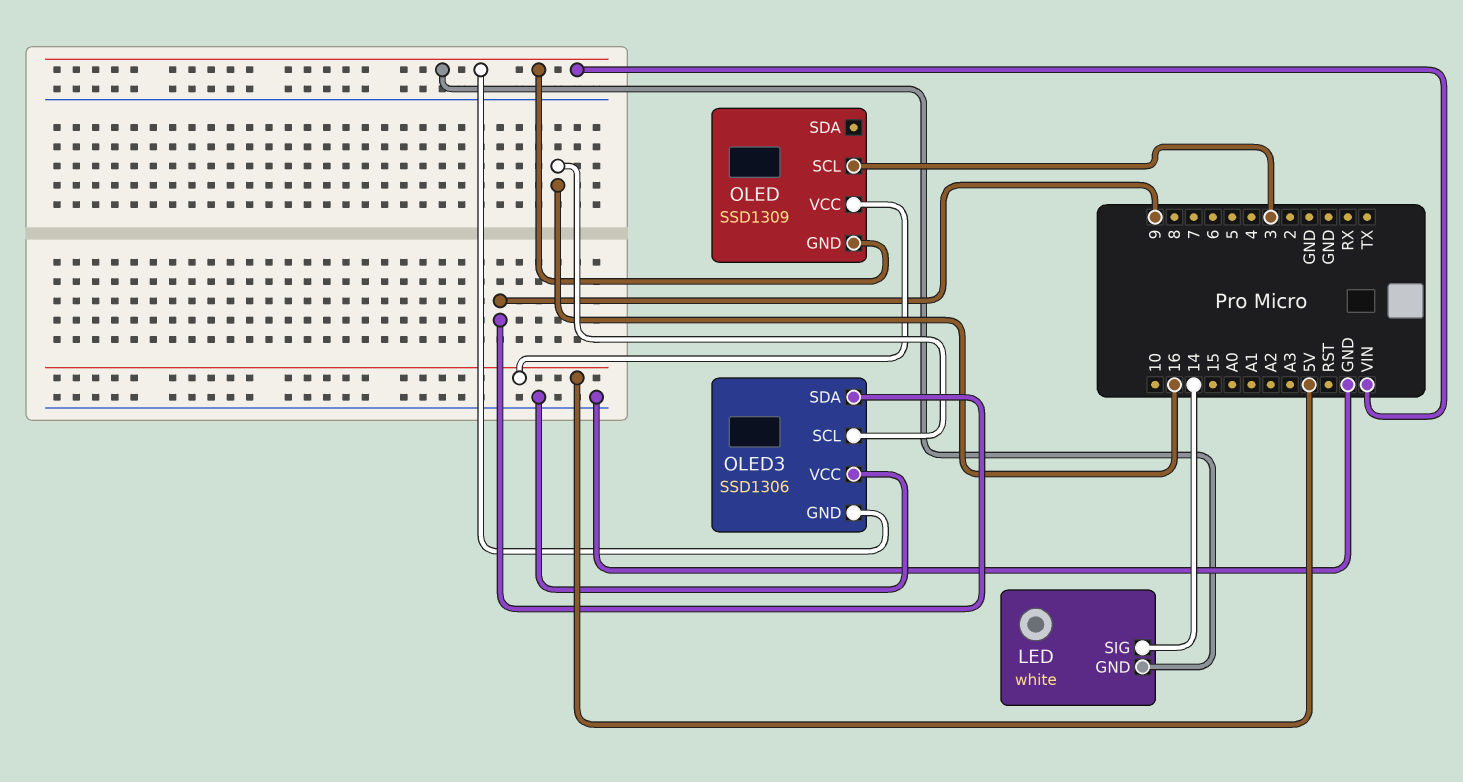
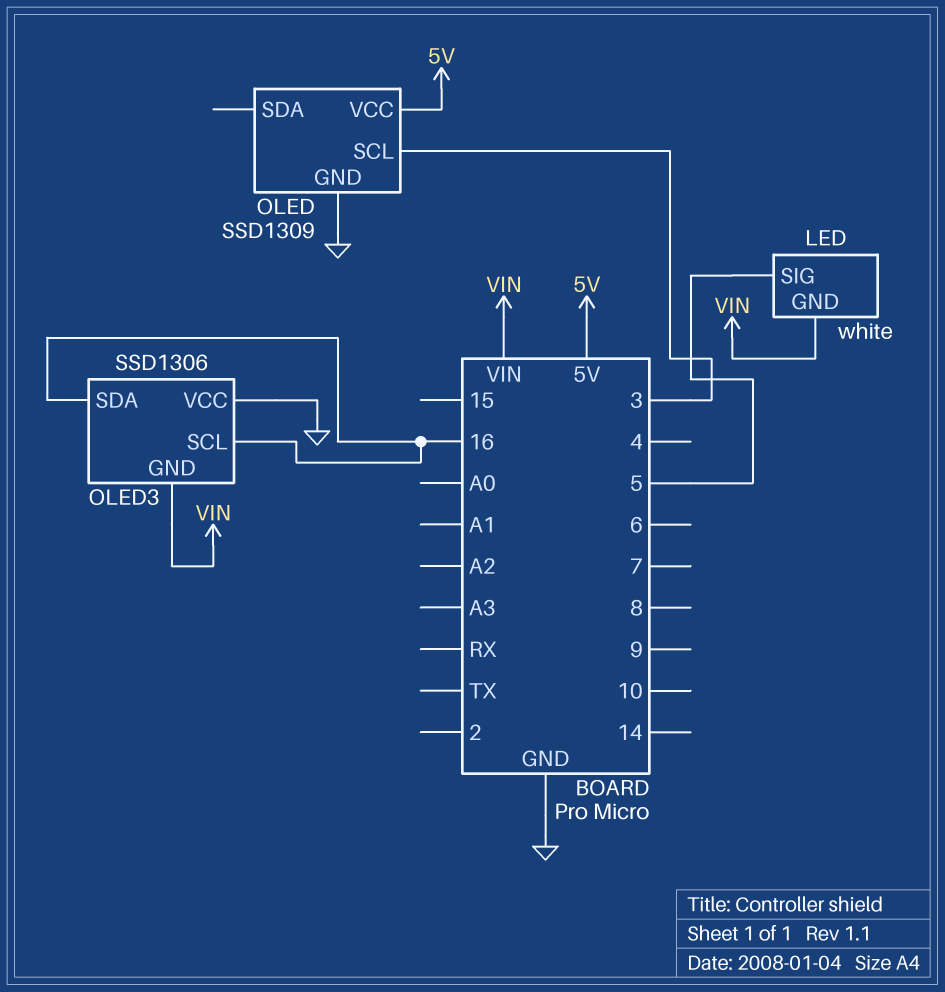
LED pin SIG: 14 -> 5
OLED pin GND: VIN -> GND
OLED3 pin SDA: 9 -> 16

